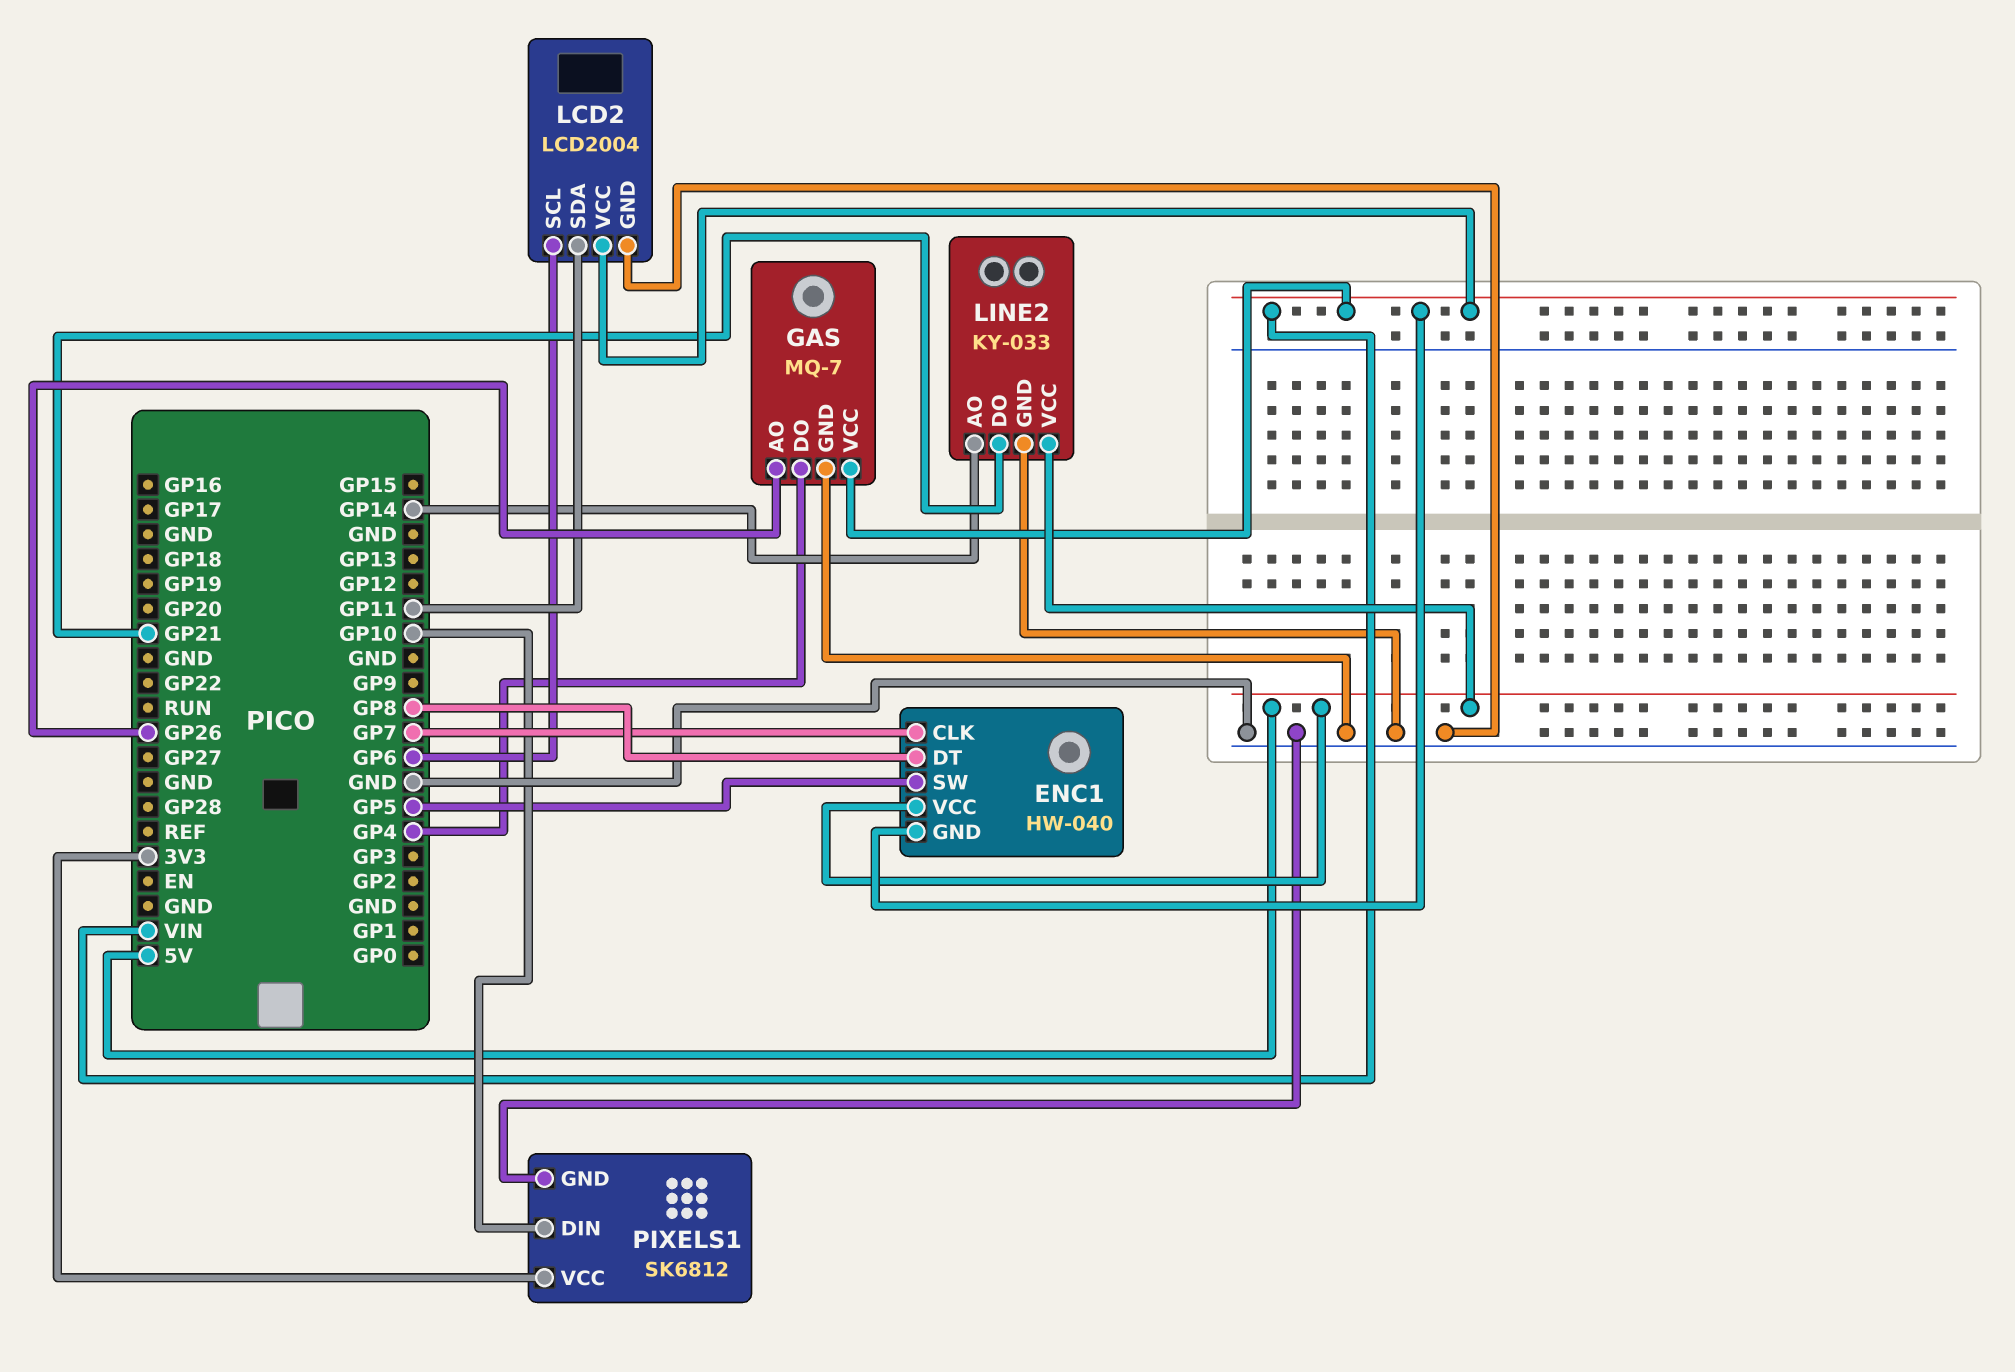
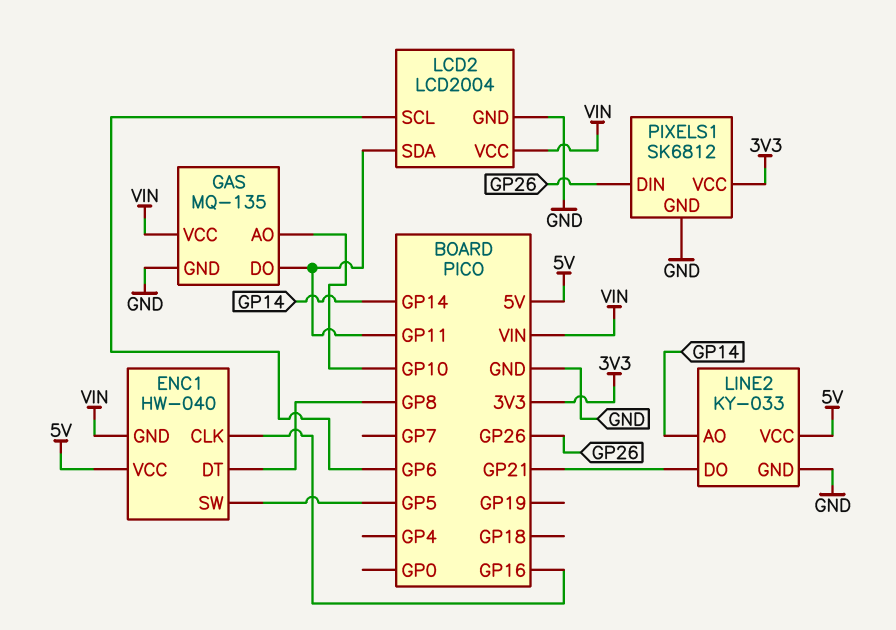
ENC1 pin CLK: GP7 -> GP16
GAS: MQ-7 -> MQ-135
GAS pin AO: GP26 -> GP10
GAS pin DO: GP4 -> GP11
PIXELS1 pin DIN: GP10 -> GP26

